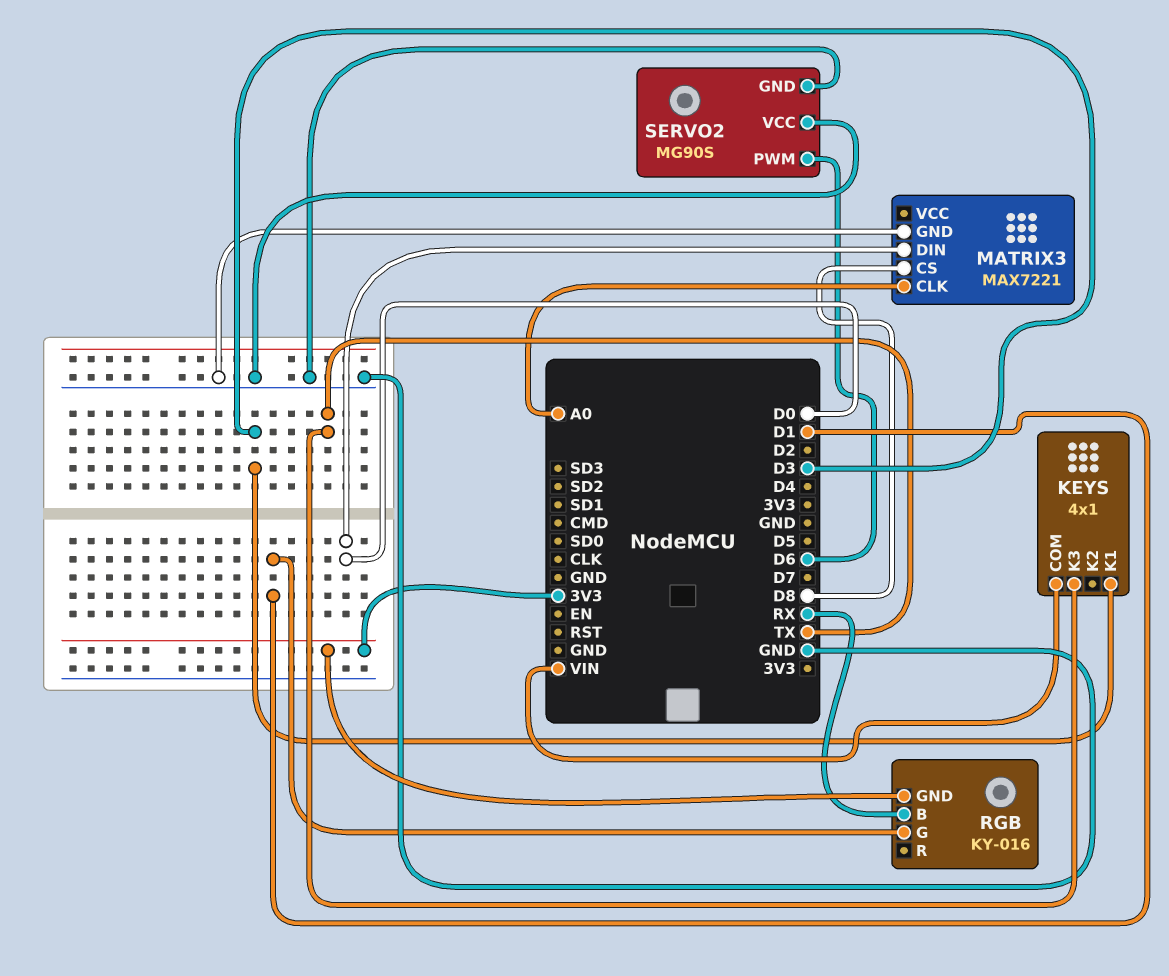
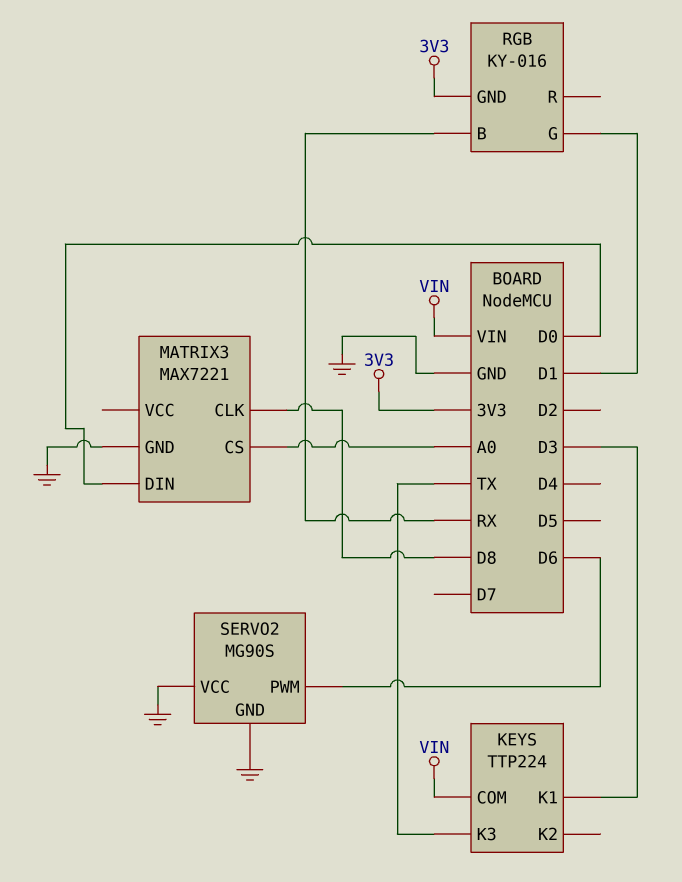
KEYS: 4x1 -> TTP224
MATRIX3 pin CLK: A0 -> D8
MATRIX3 pin CS: D8 -> A0

